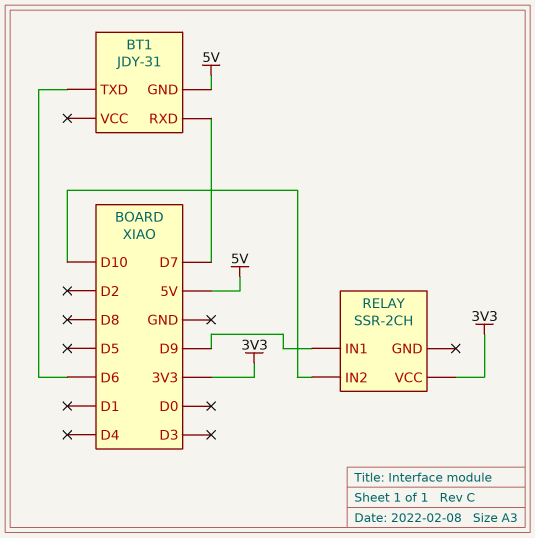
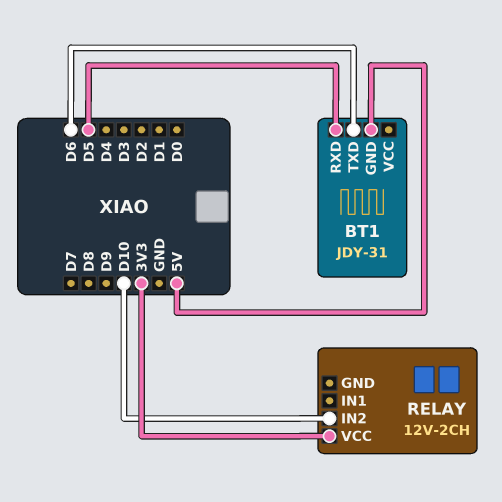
BT1 pin RXD: D7 -> D5
RELAY: SSR-2CH -> 12V-2CH
RELAY pin IN1: D9 -> none

